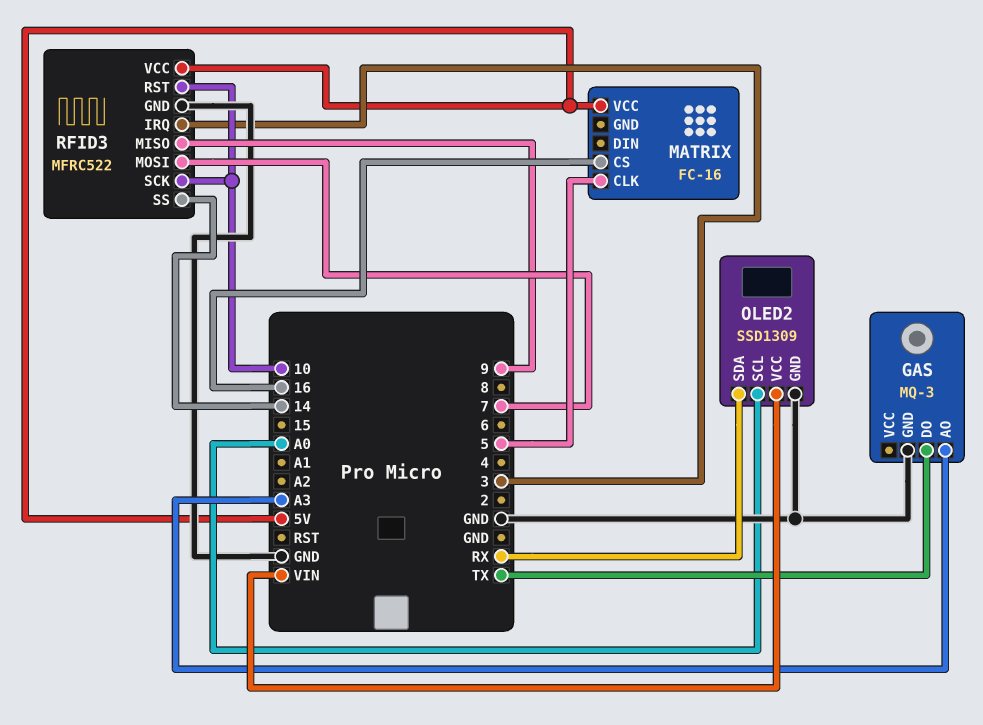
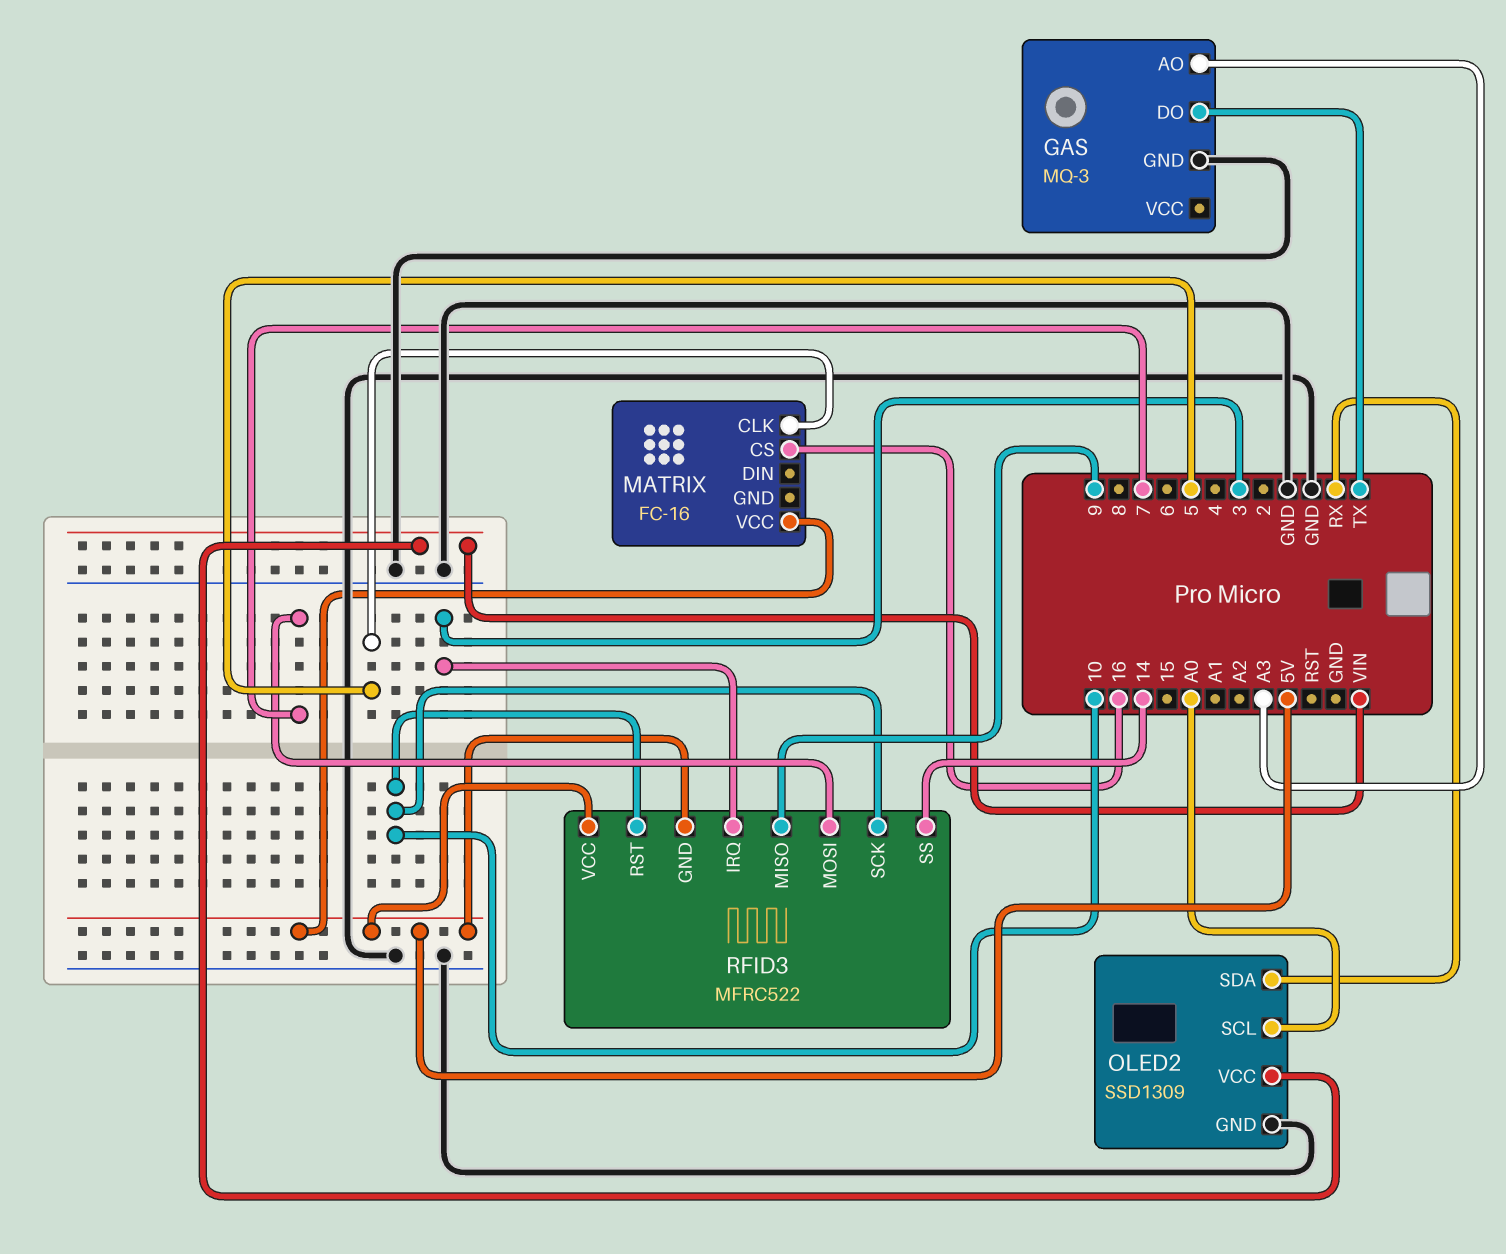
RFID3 pin GND: GND -> 5V

